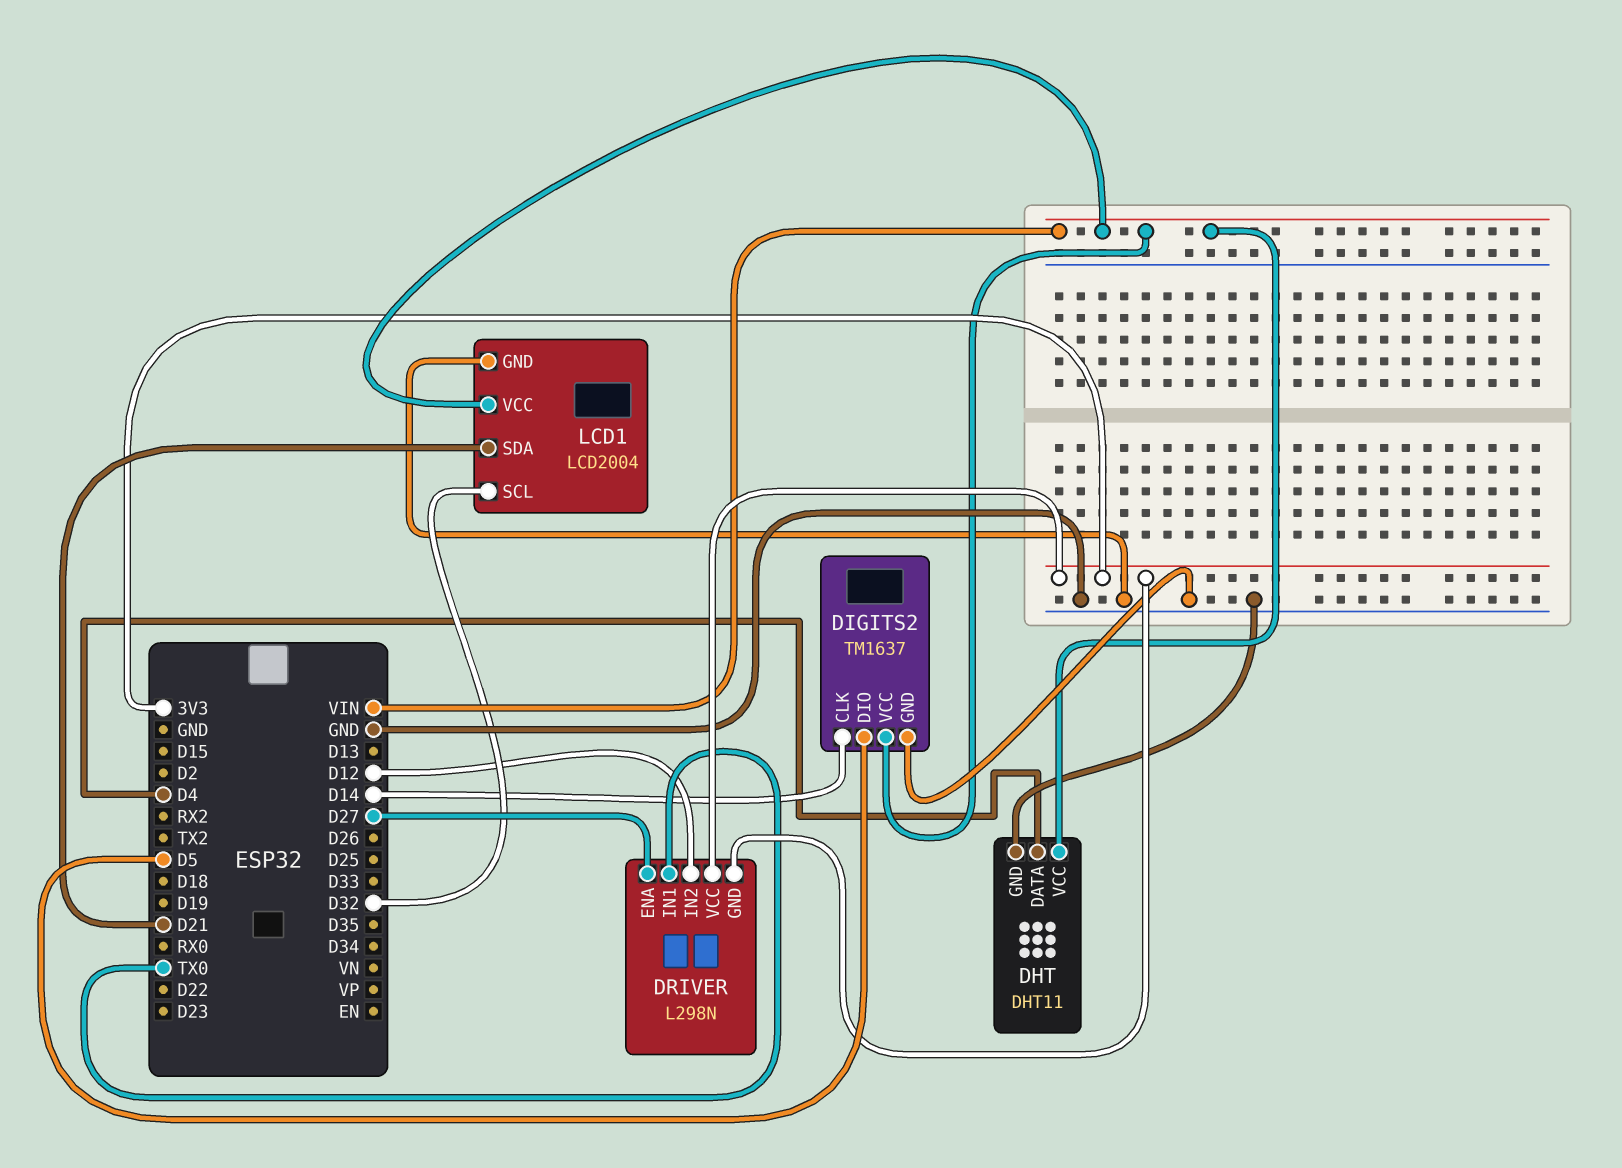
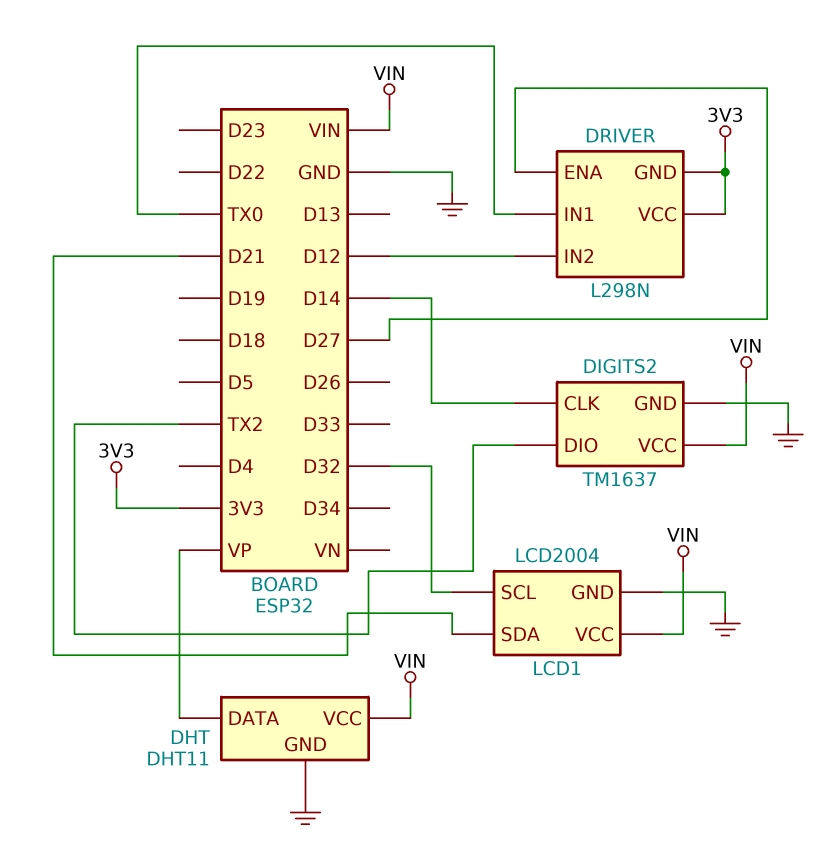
DHT pin DATA: D4 -> VP
DIGITS2 pin DIO: D5 -> TX2

